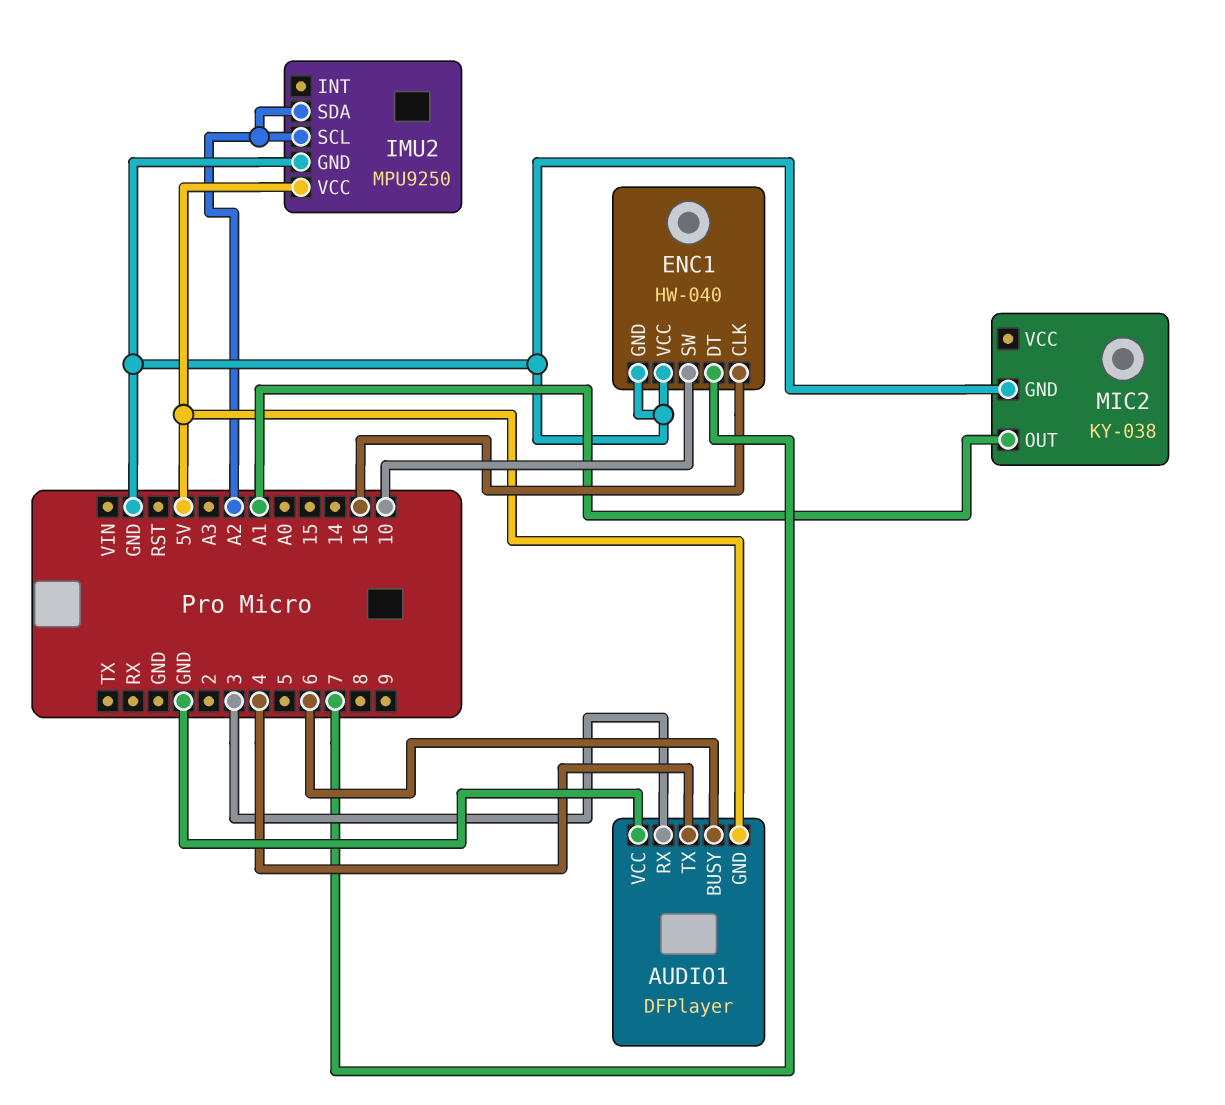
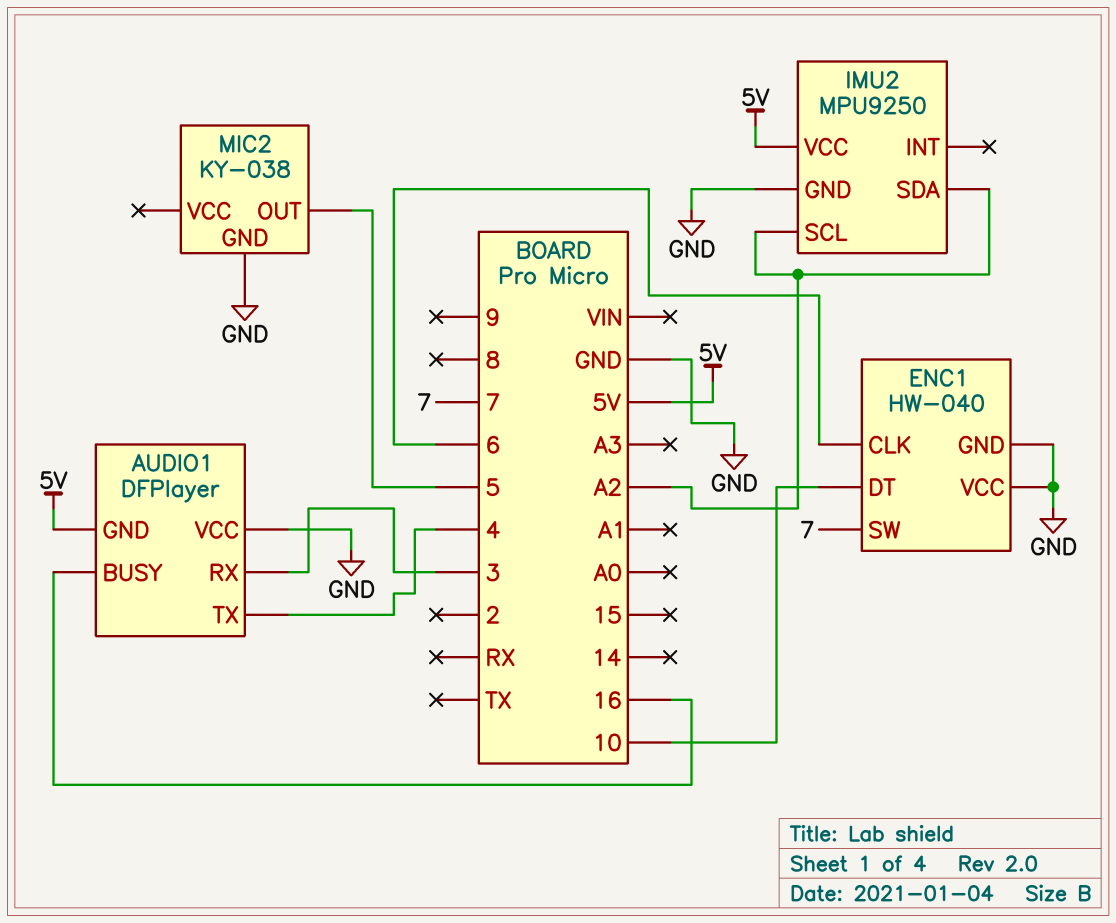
AUDIO1 pin BUSY: 6 -> 16
ENC1 pin CLK: 16 -> 6
ENC1 pin DT: 7 -> 10
ENC1 pin SW: 10 -> 7
MIC2 pin OUT: A1 -> 5

